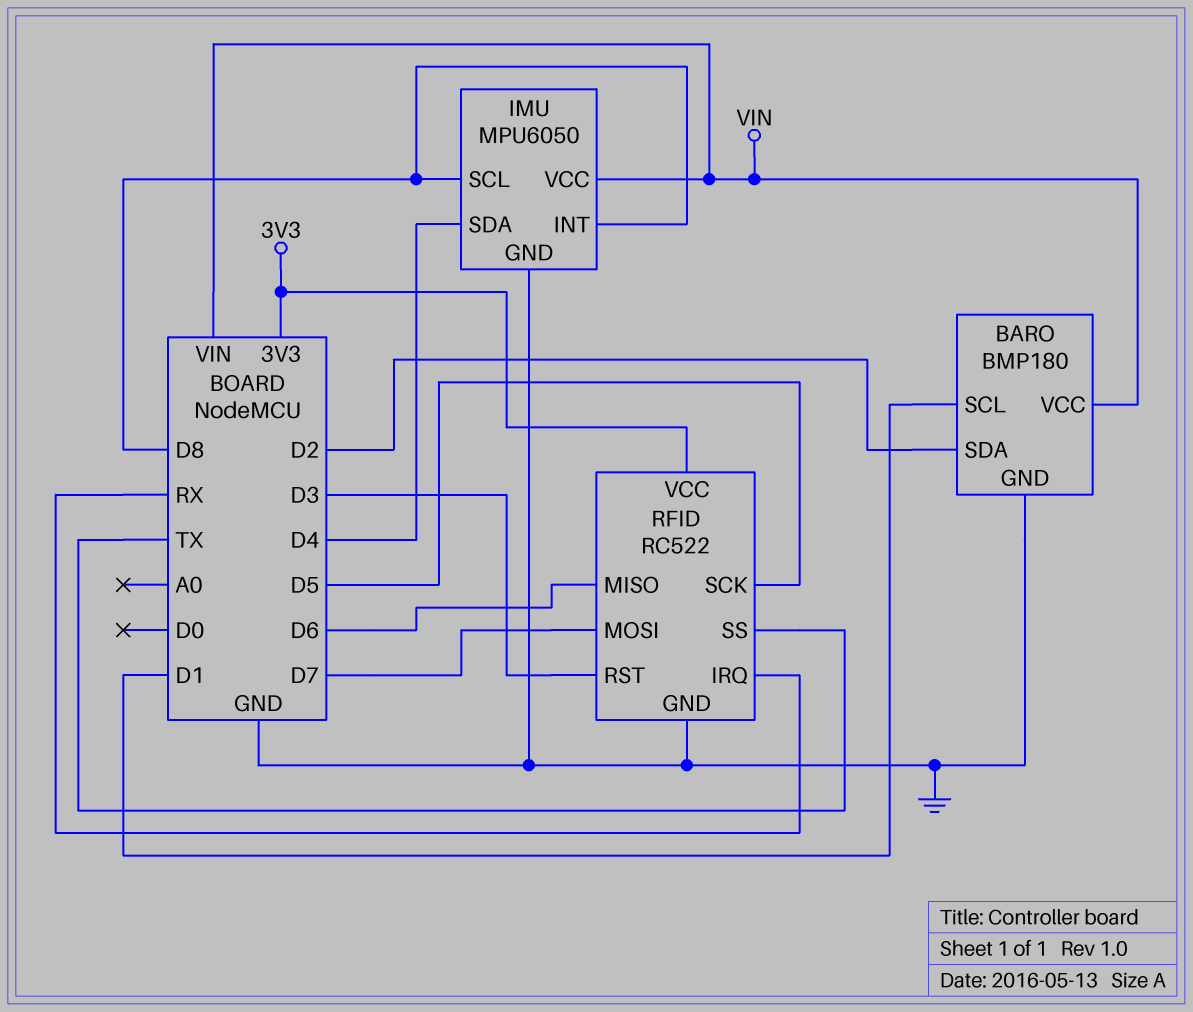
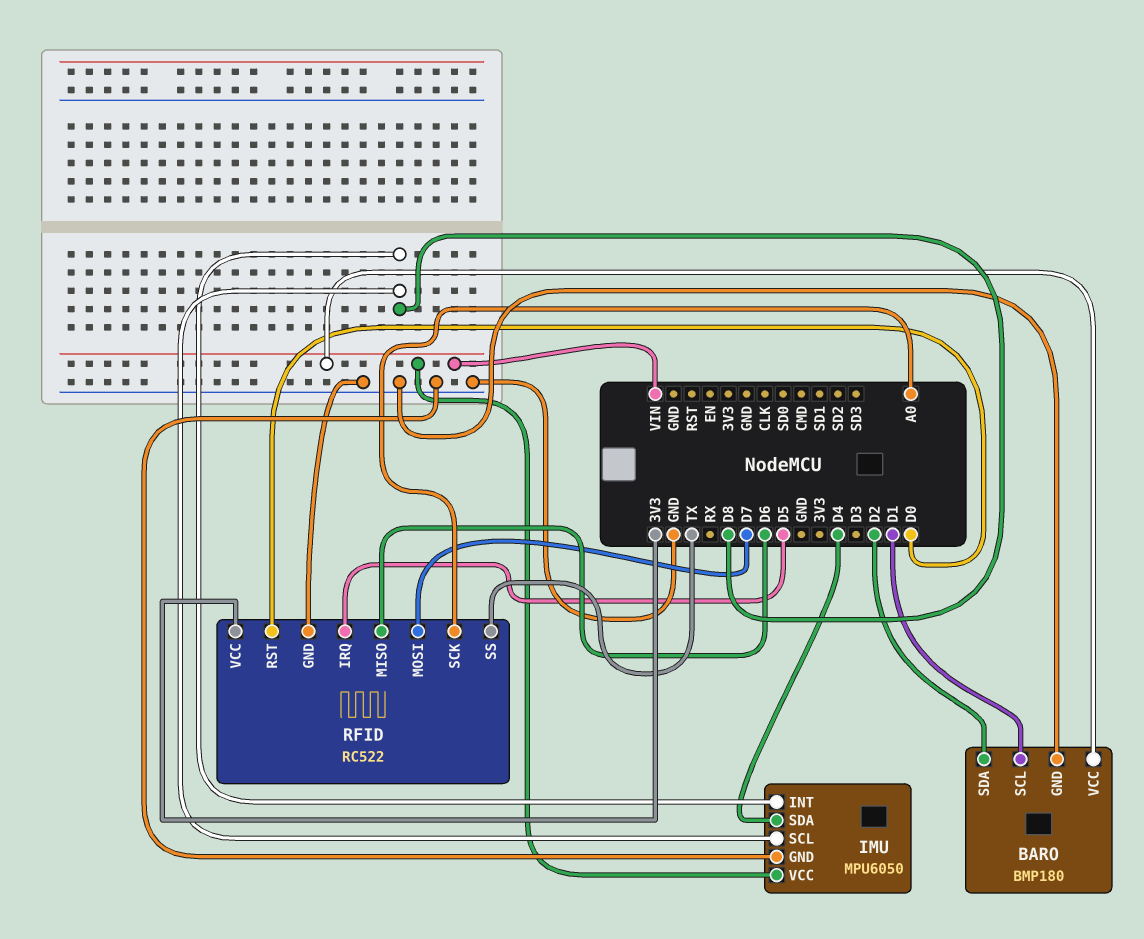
RFID pin IRQ: RX -> D5
RFID pin RST: D3 -> D0
RFID pin SCK: D5 -> A0

